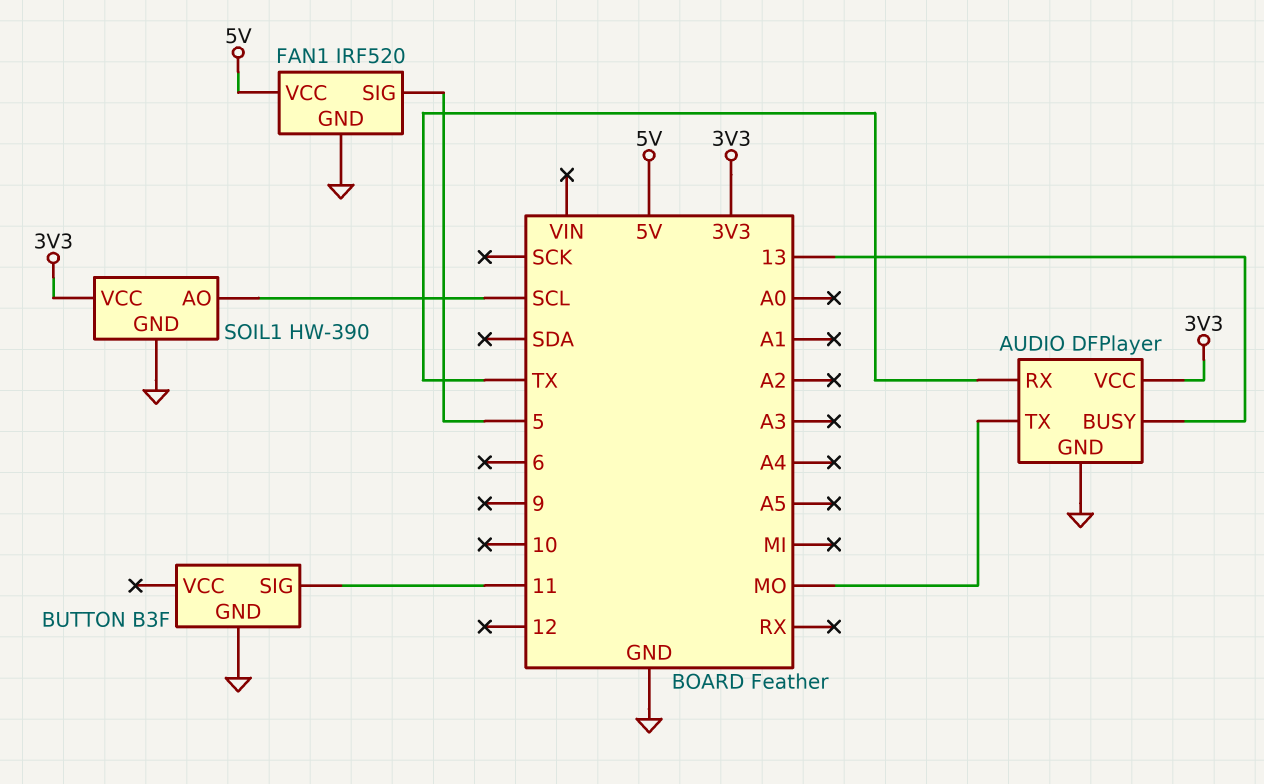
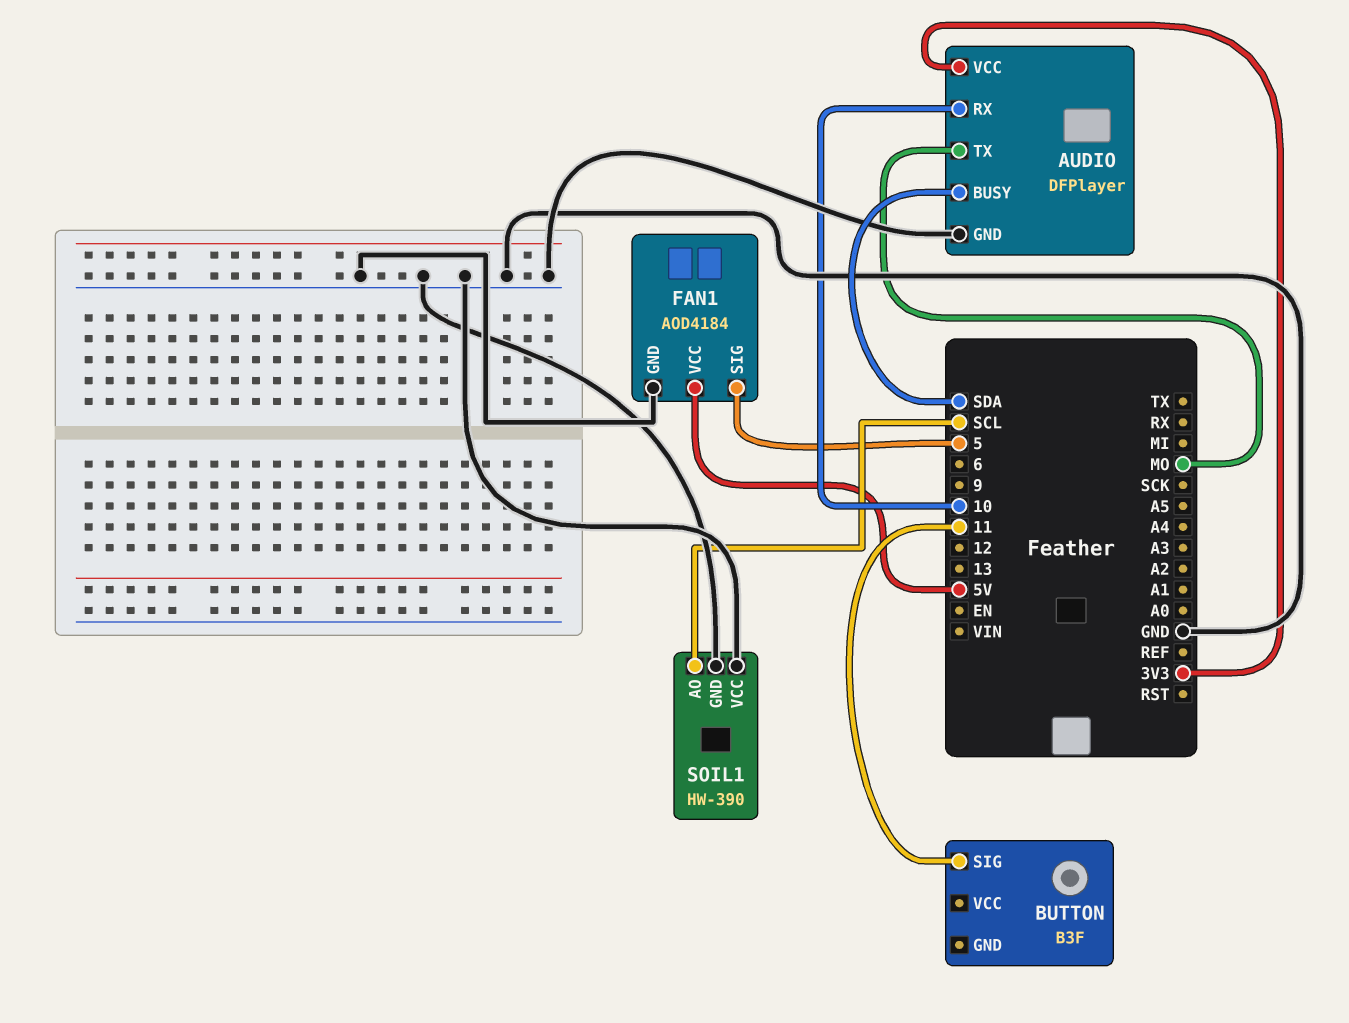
AUDIO pin BUSY: 13 -> SDA
AUDIO pin RX: TX -> 10
BUTTON pin GND: GND -> none
FAN1: IRF520 -> AOD4184
SOIL1 pin VCC: 3V3 -> GND

